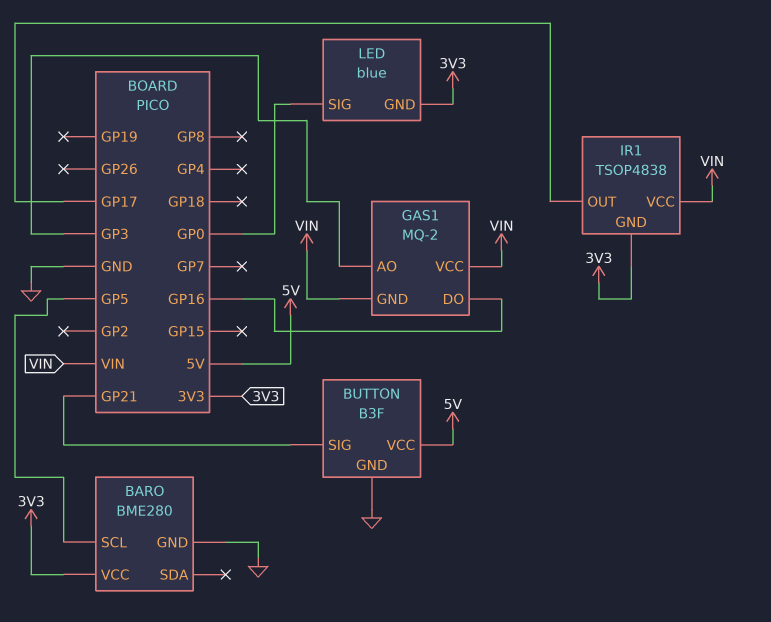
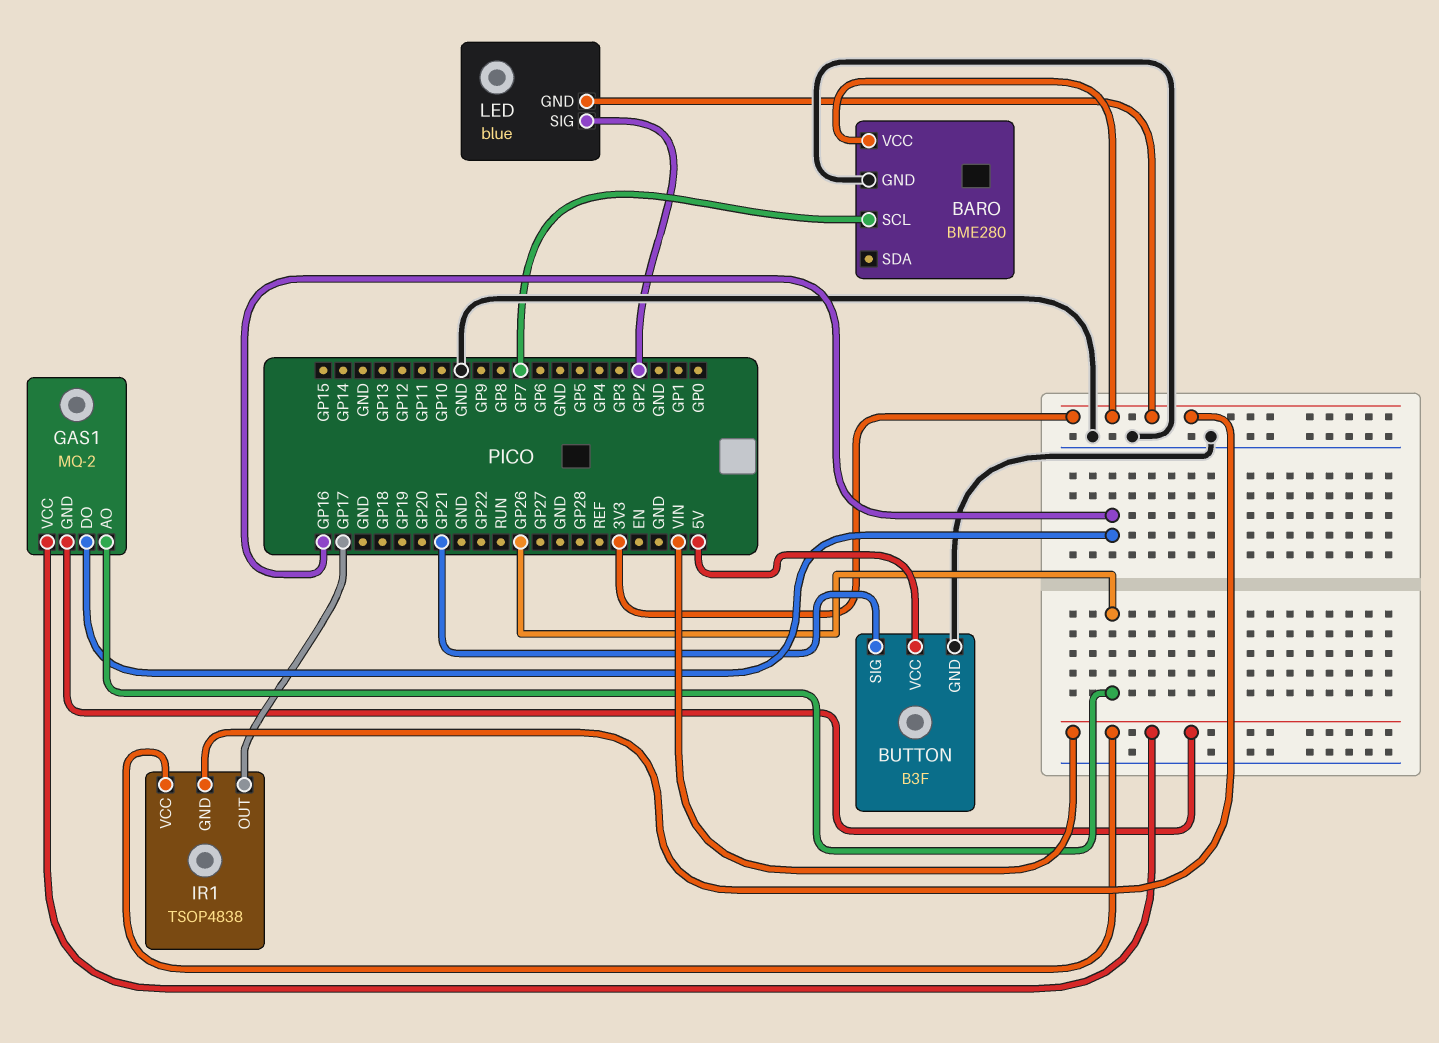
BARO pin SCL: GP5 -> GP7
GAS1 pin AO: GP3 -> GP26
LED pin SIG: GP0 -> GP2

